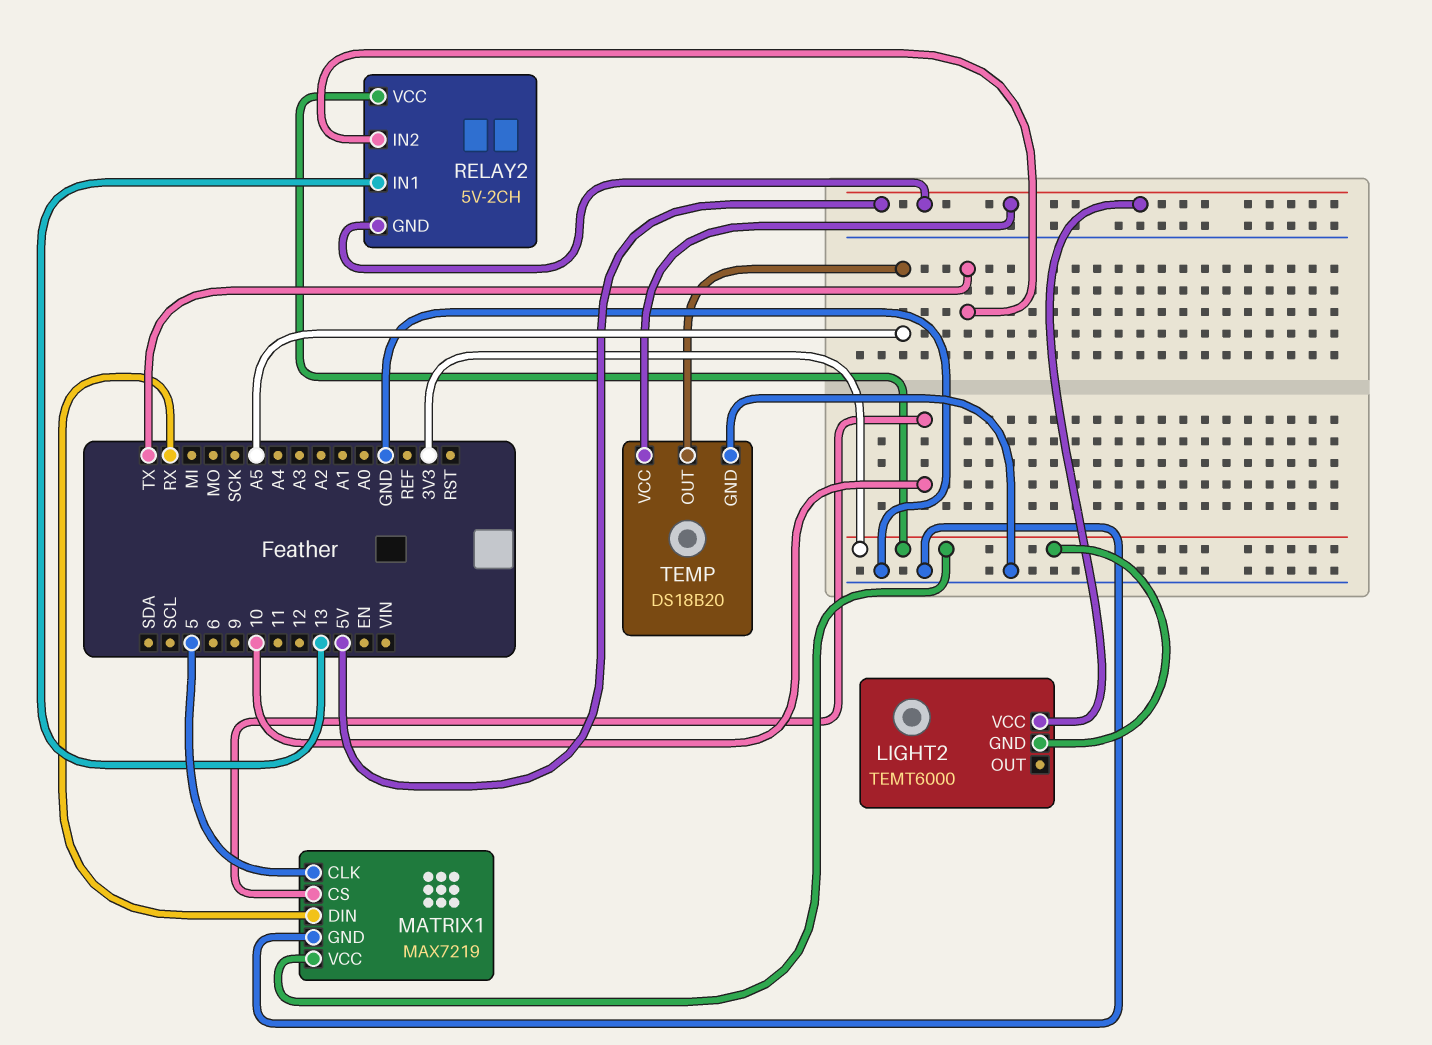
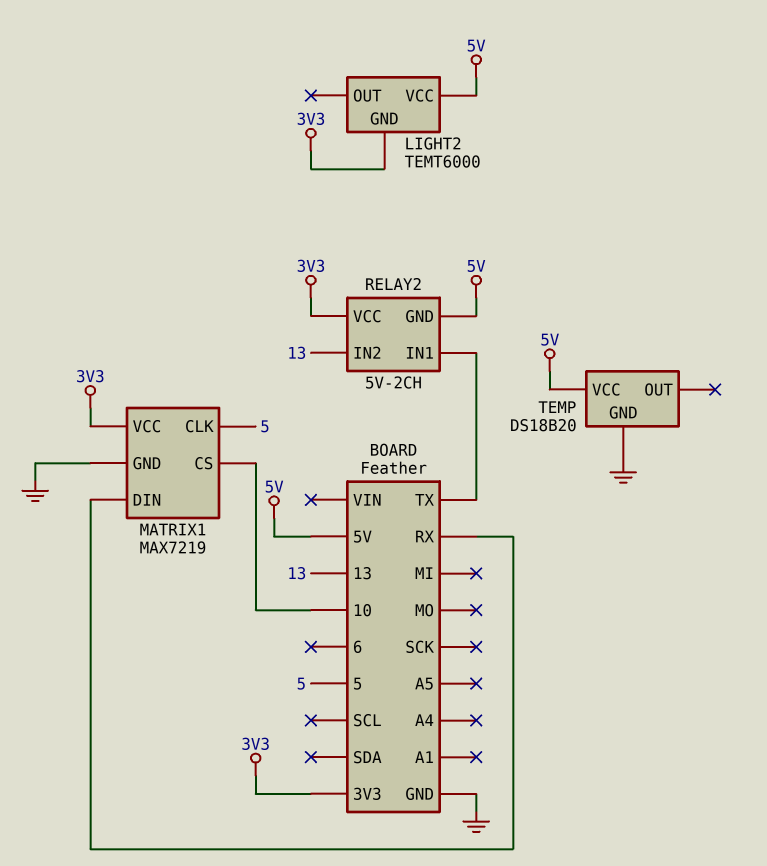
RELAY2 pin IN1: 13 -> TX
RELAY2 pin IN2: TX -> 13
TEMP pin OUT: A5 -> none

